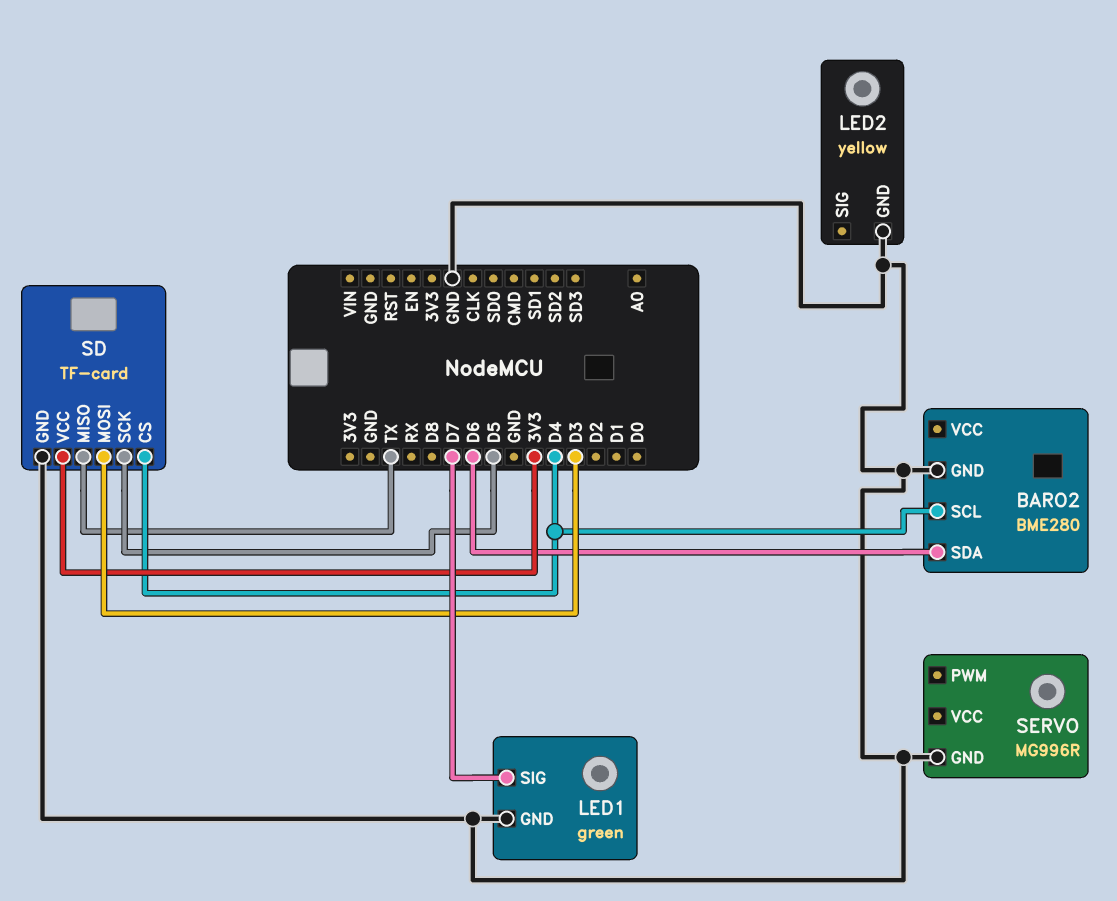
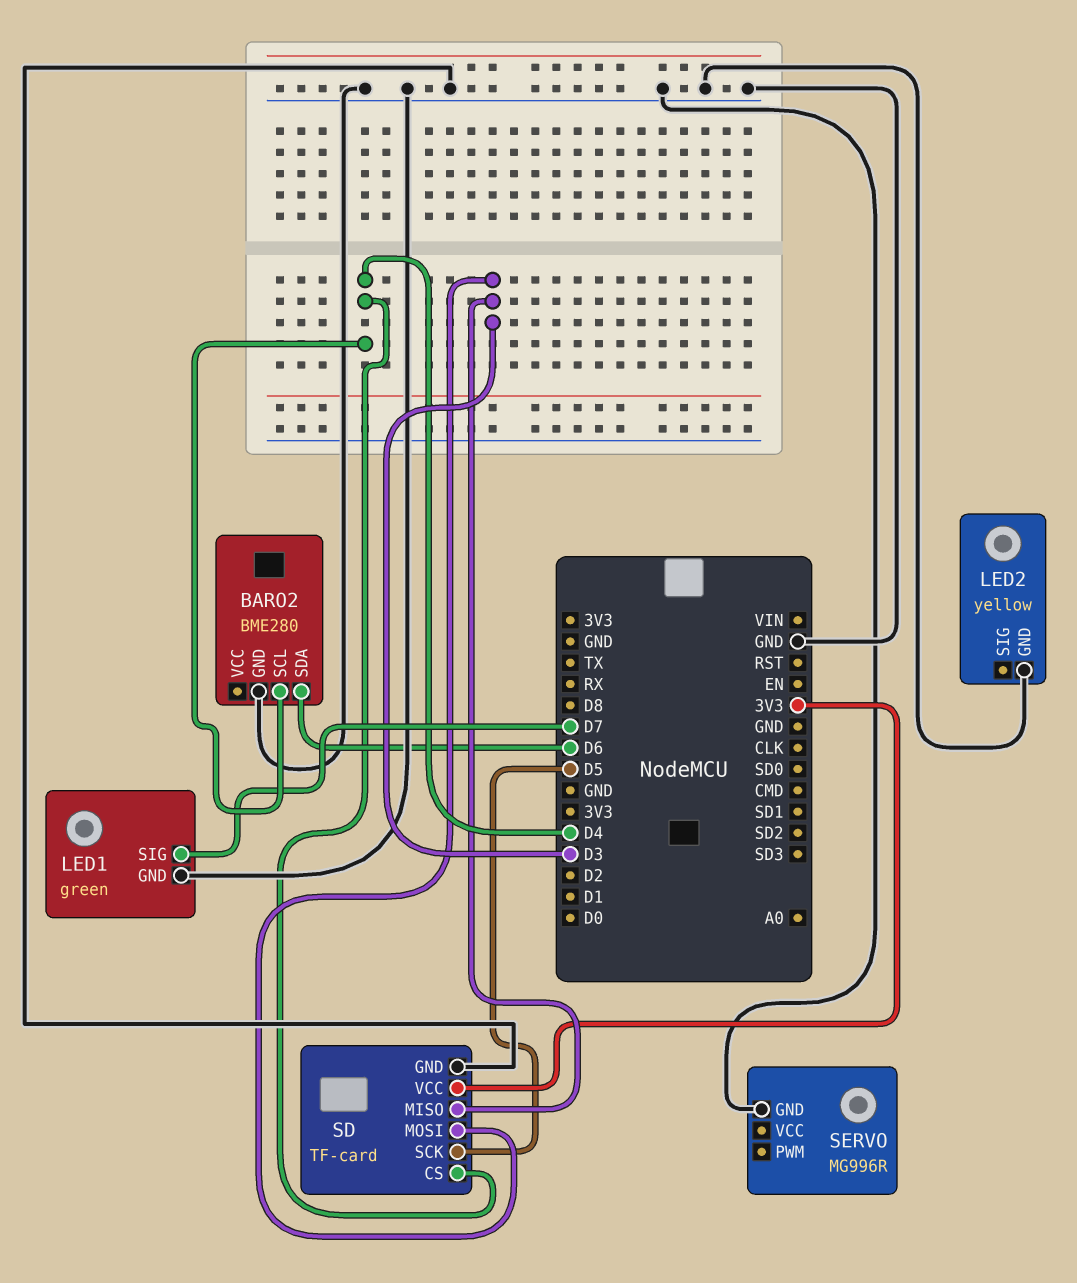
SD pin MISO: TX -> D3

